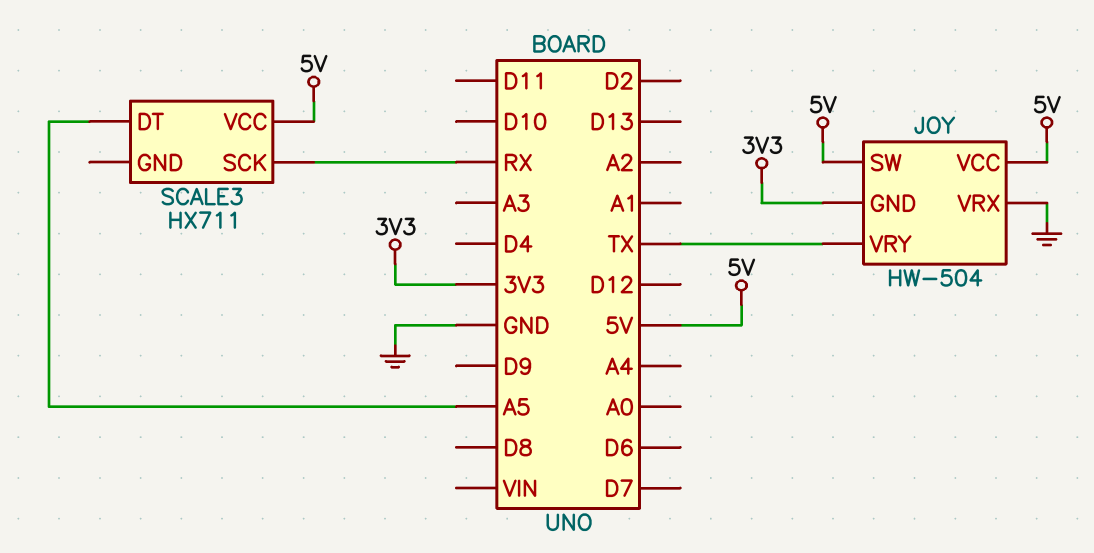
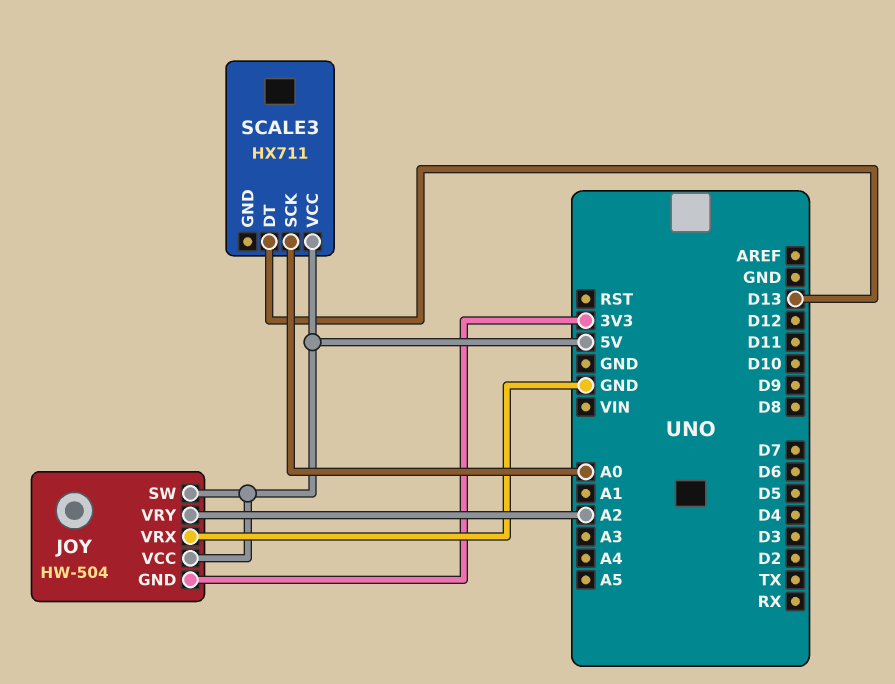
JOY pin VRY: TX -> A2
SCALE3 pin DT: A5 -> D13
SCALE3 pin SCK: RX -> A0

